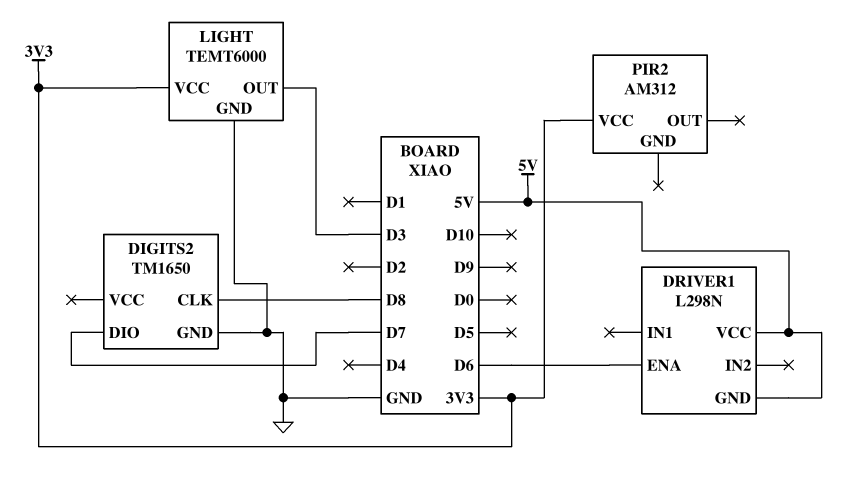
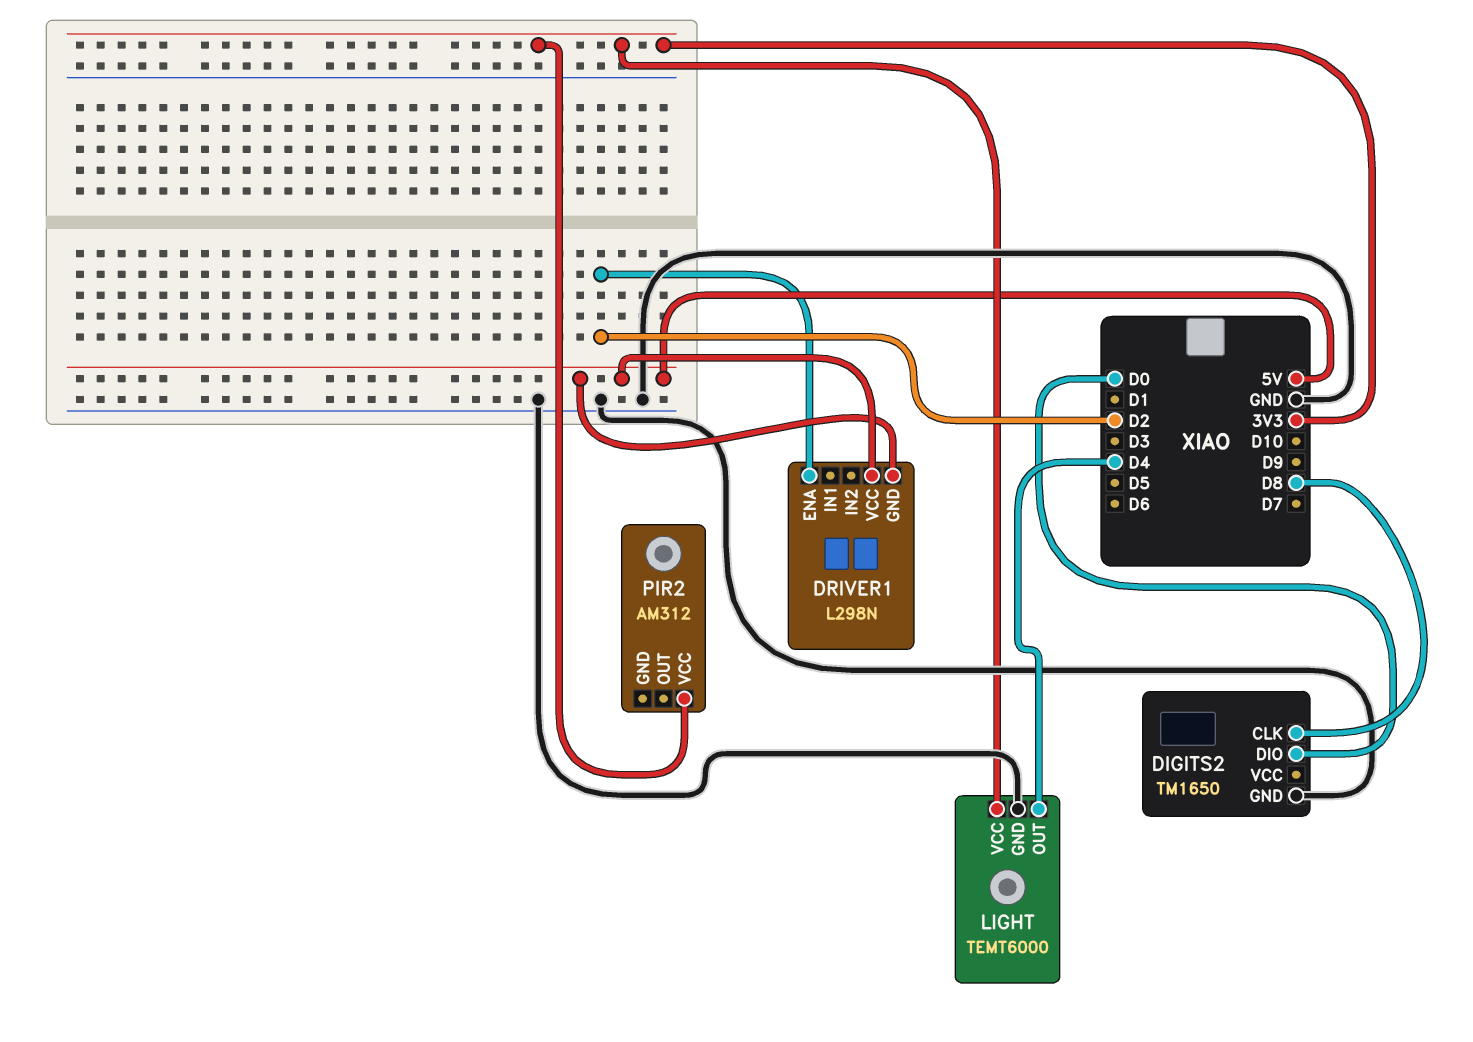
DIGITS2 pin DIO: D7 -> D0
DRIVER1 pin ENA: D6 -> D2
LIGHT pin OUT: D3 -> D4

